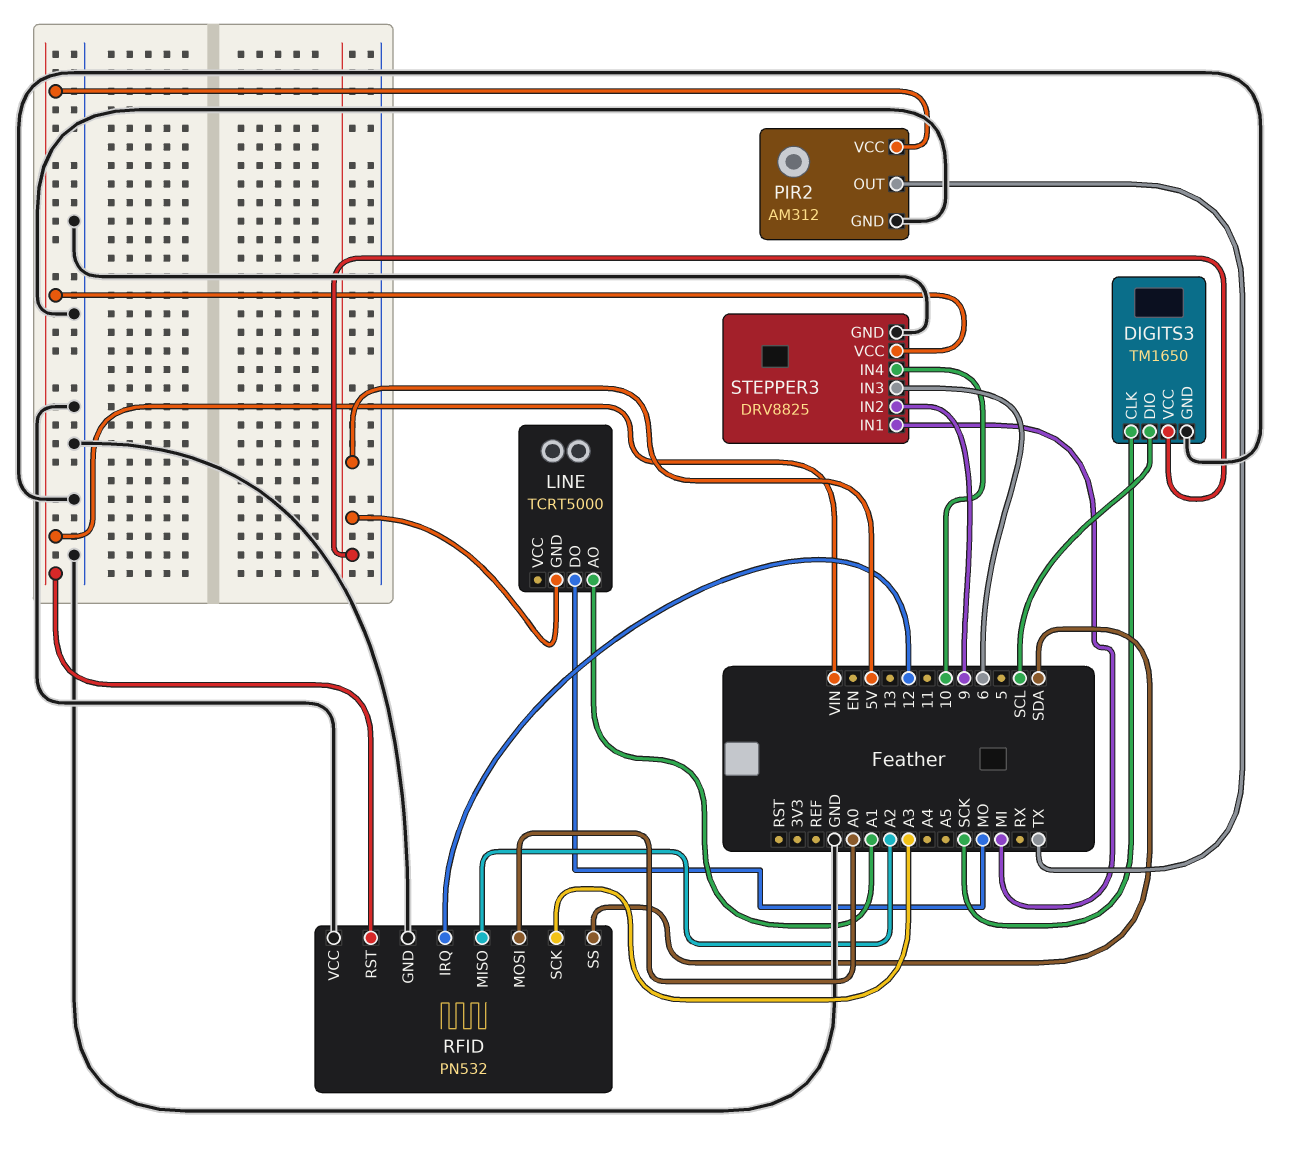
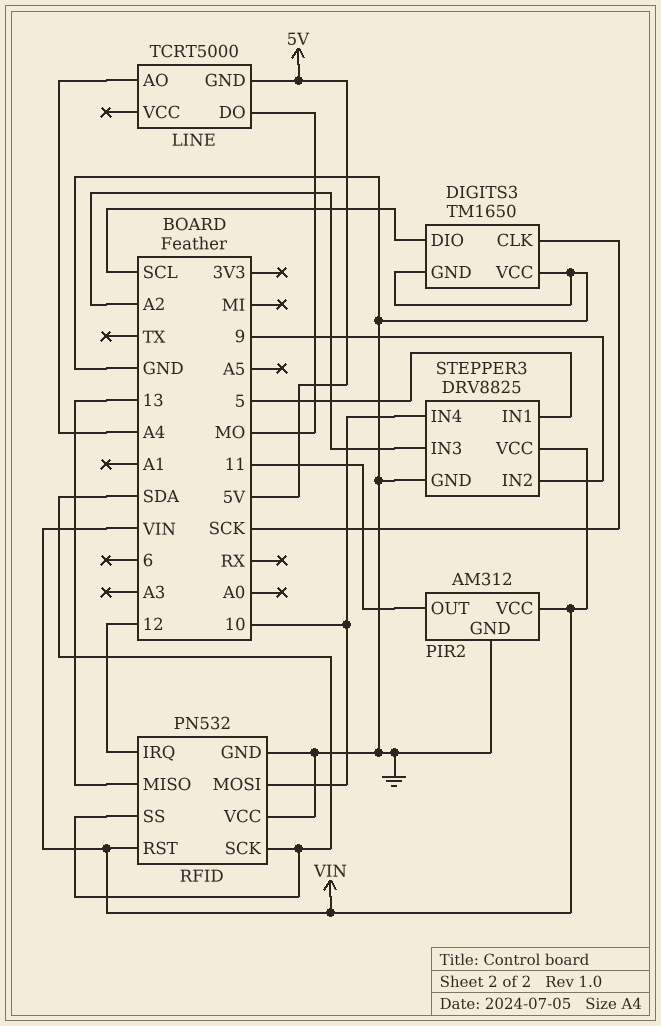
DIGITS3 pin VCC: 5V -> GND
LINE pin AO: A1 -> A4
PIR2 pin OUT: TX -> 11
RFID pin MISO: A2 -> 13
RFID pin MOSI: A0 -> 10
RFID pin SCK: A3 -> SDA
STEPPER3 pin IN1: MI -> 5
STEPPER3 pin IN3: 6 -> A2

